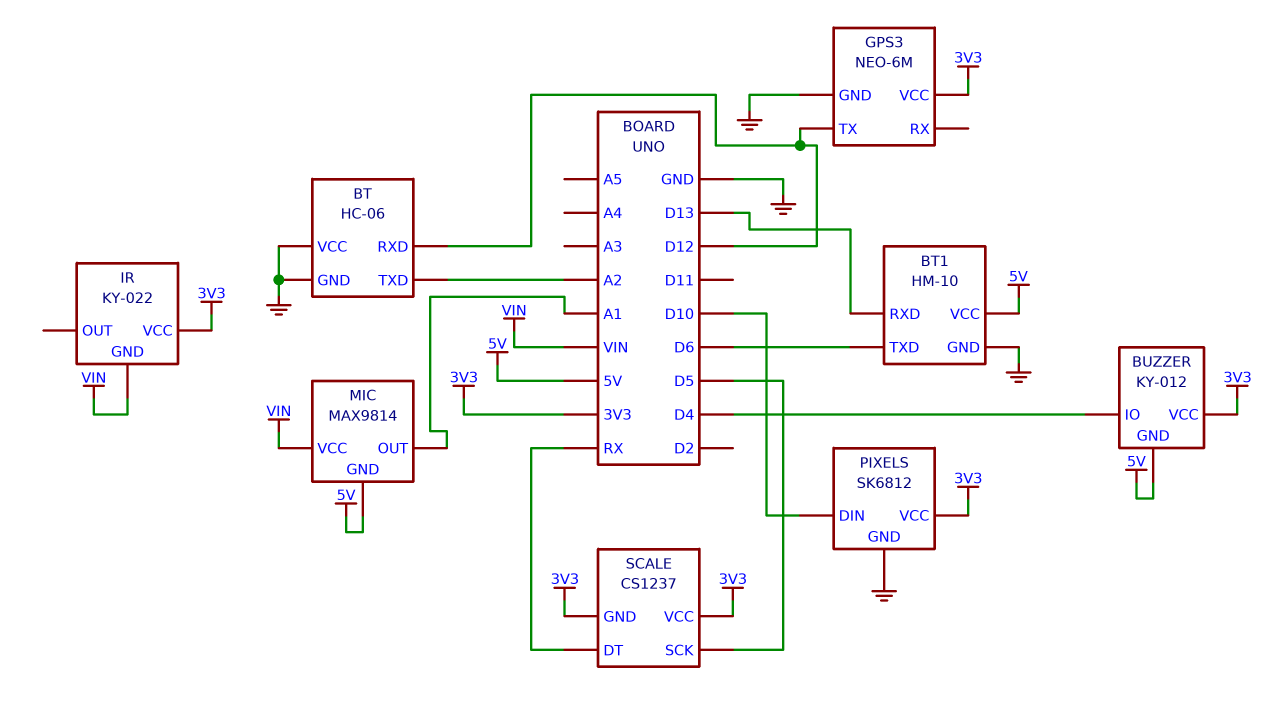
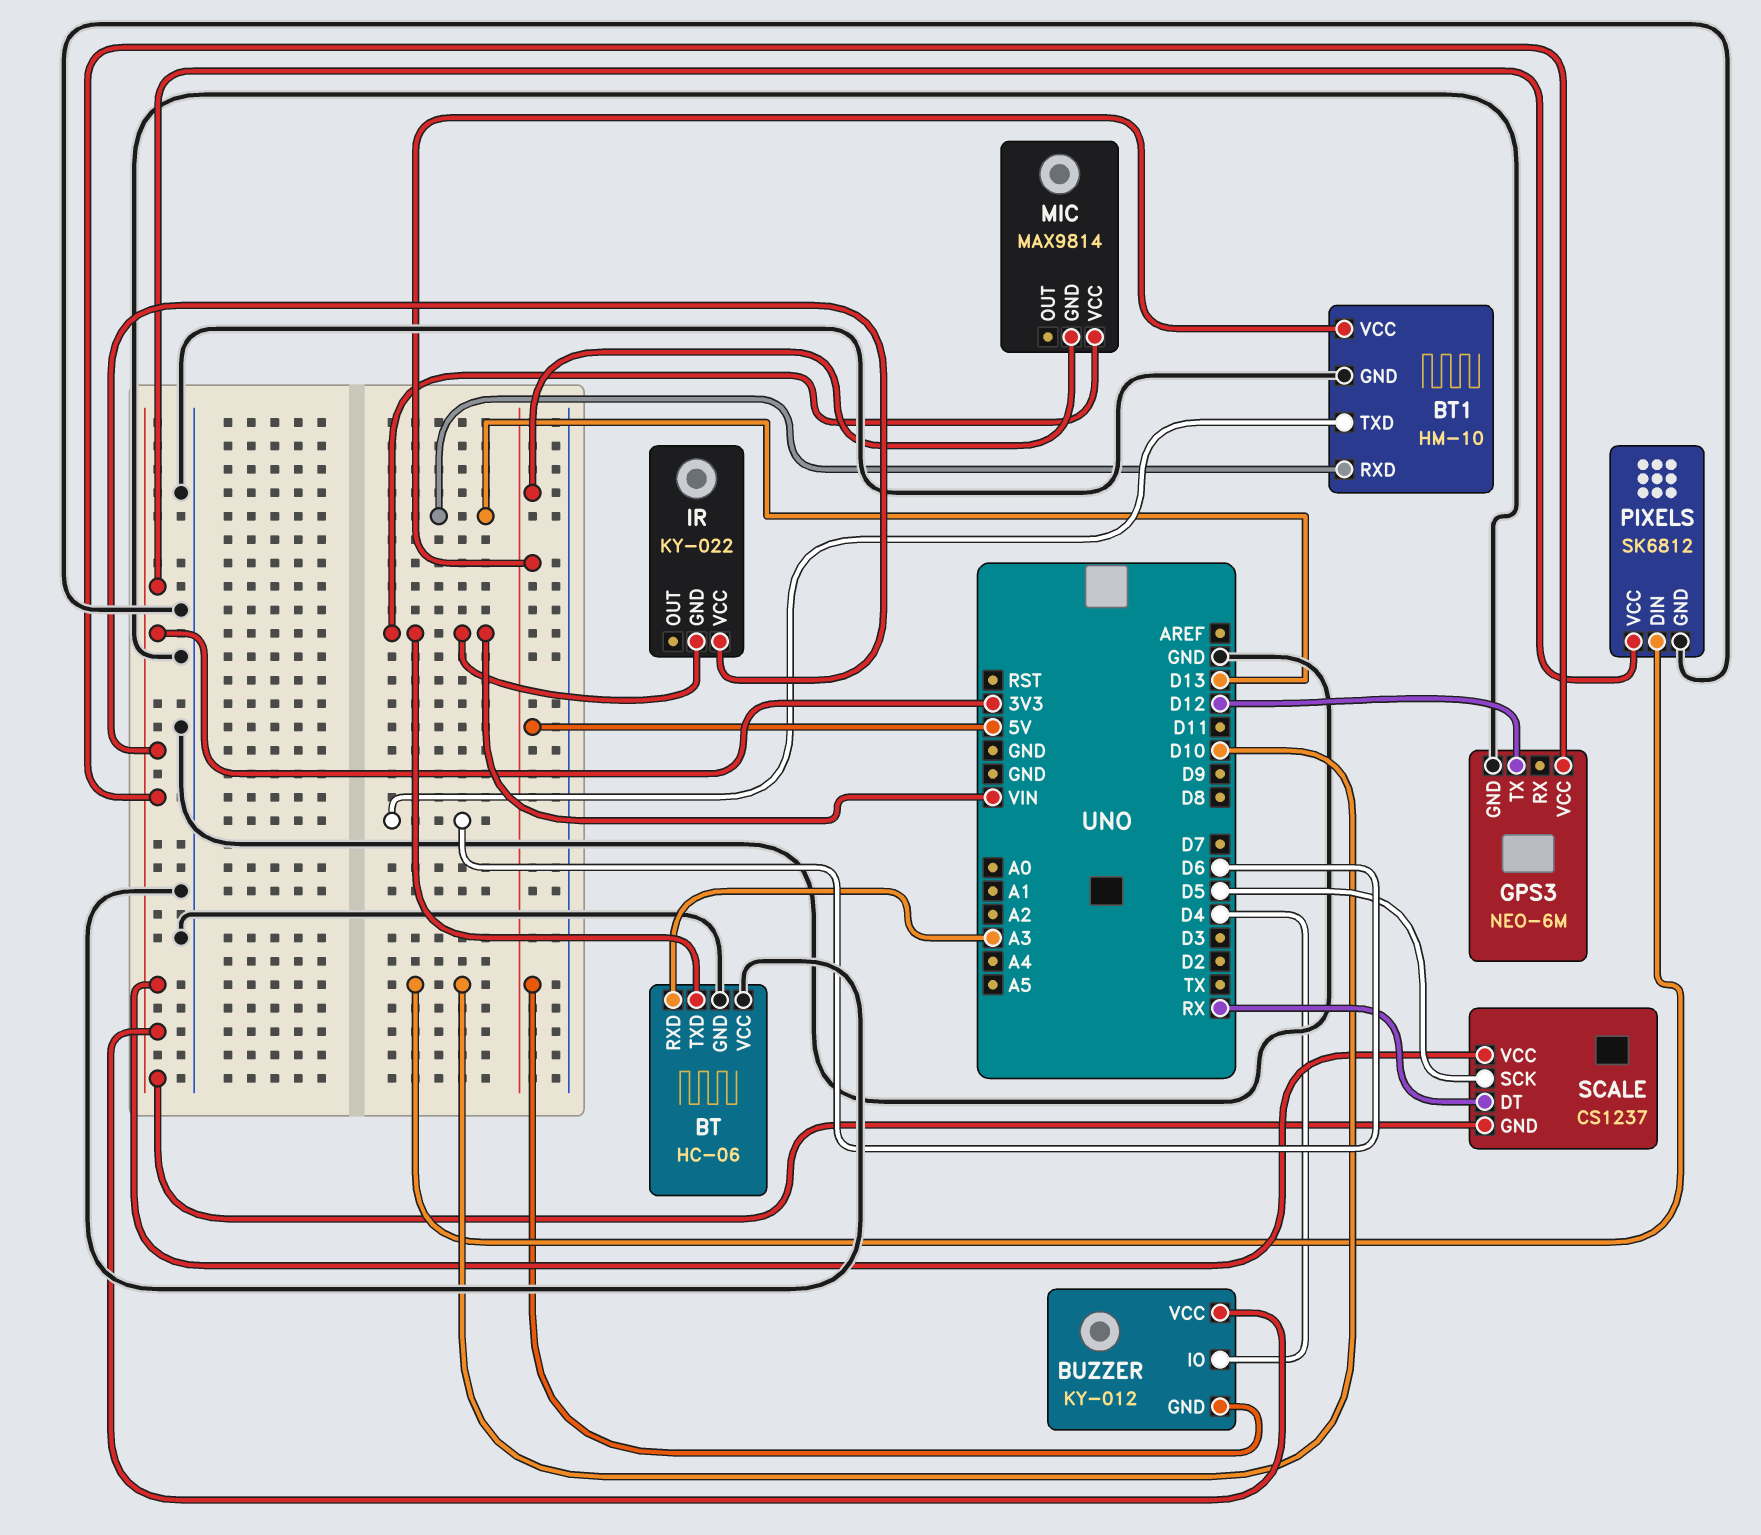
BT pin RXD: D12 -> A3
BT pin TXD: A2 -> VIN
MIC pin OUT: A1 -> none

